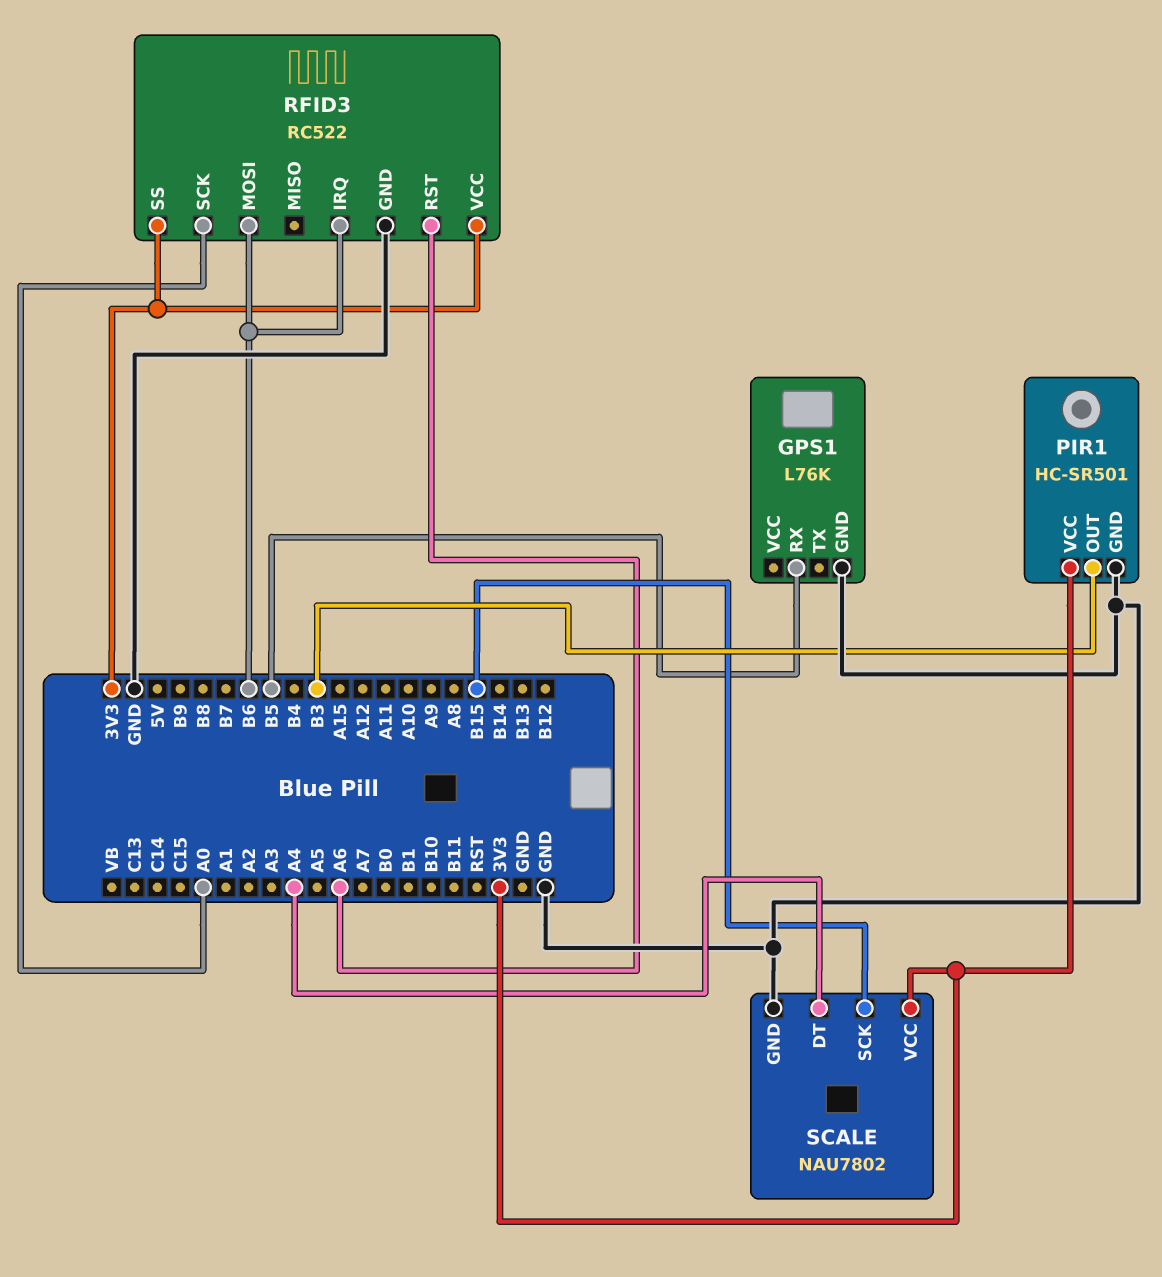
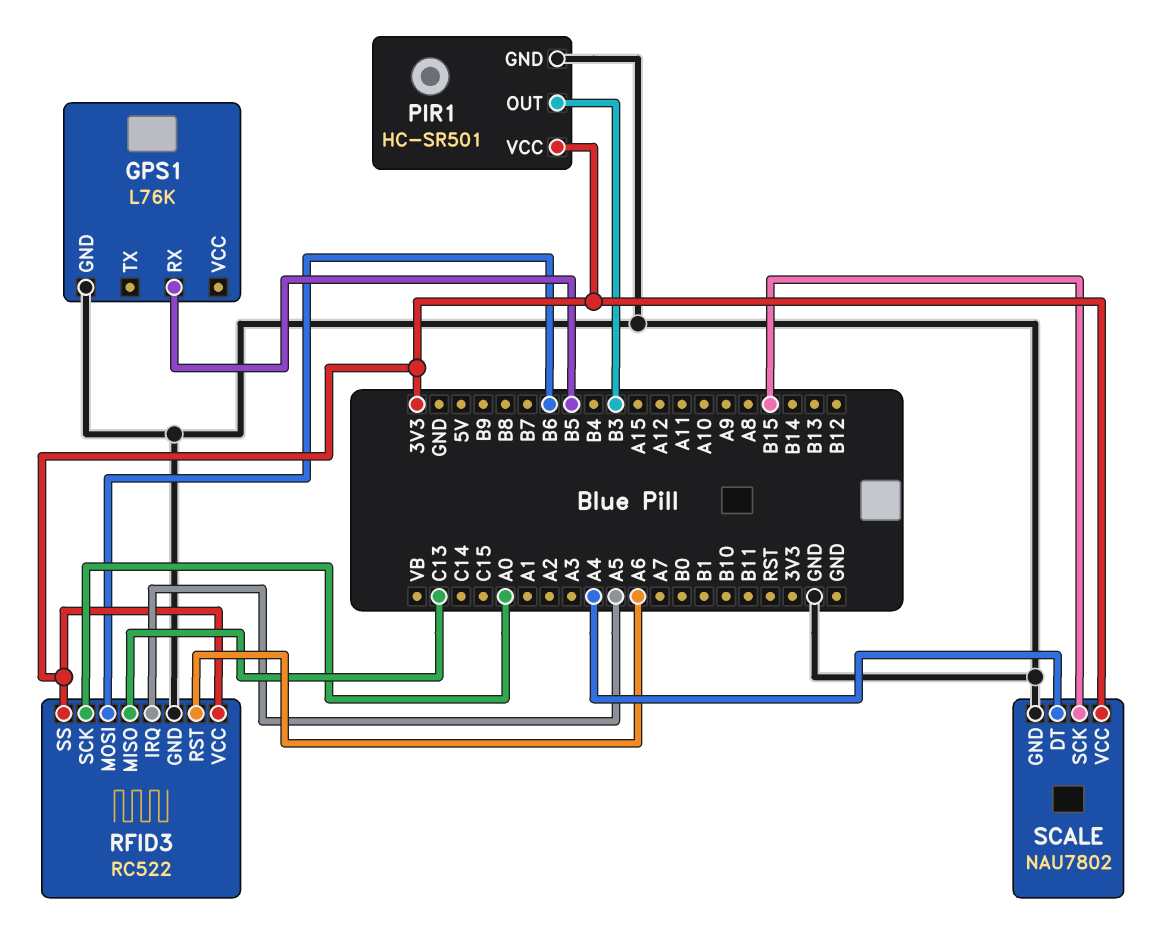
RFID3 pin IRQ: B6 -> A5
RFID3 pin MISO: none -> C13

